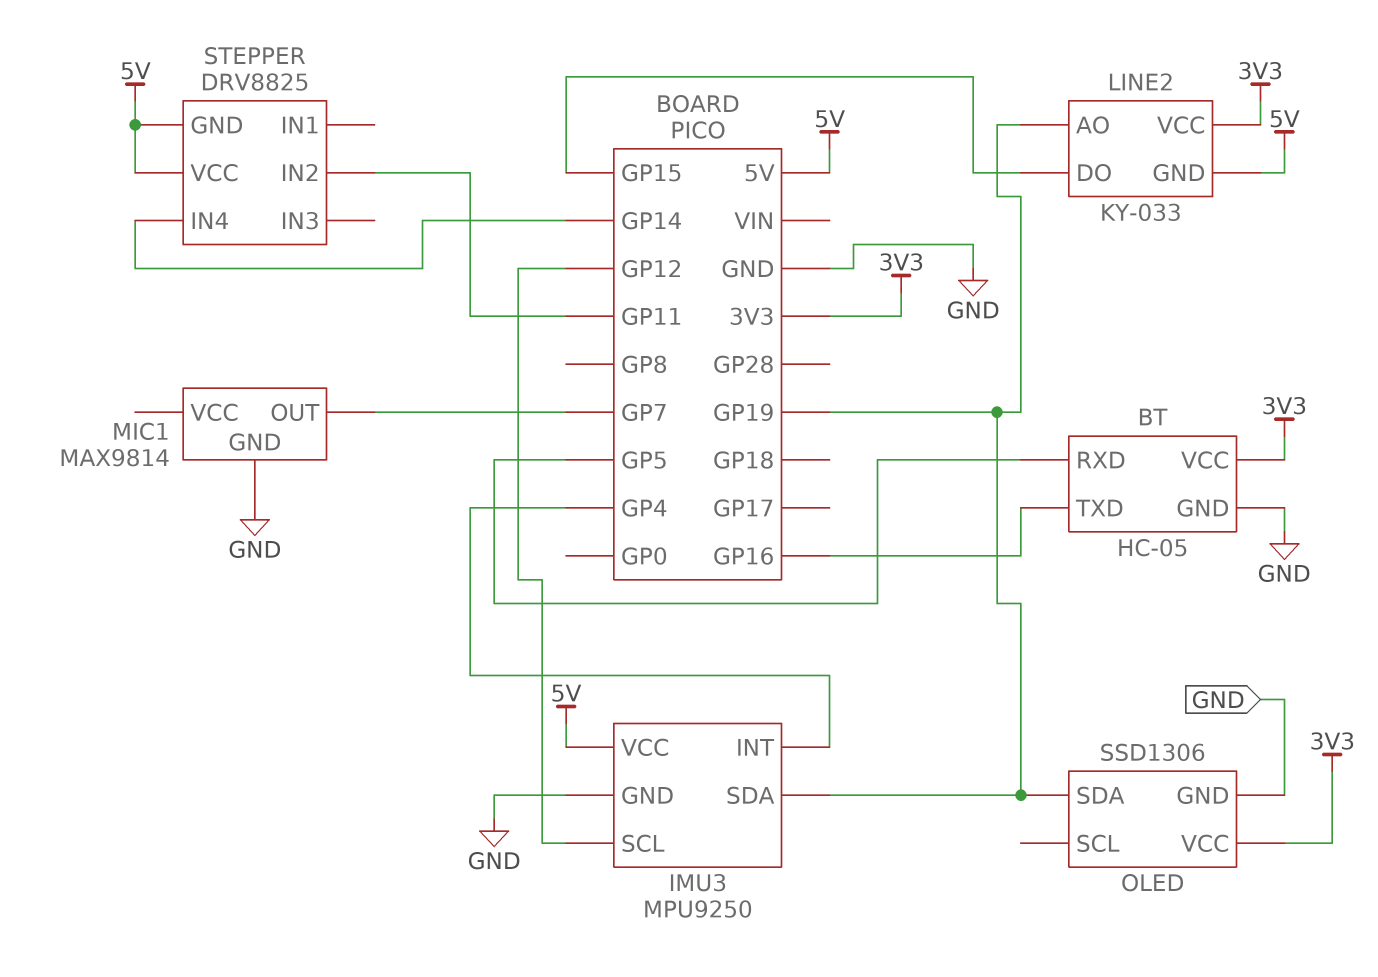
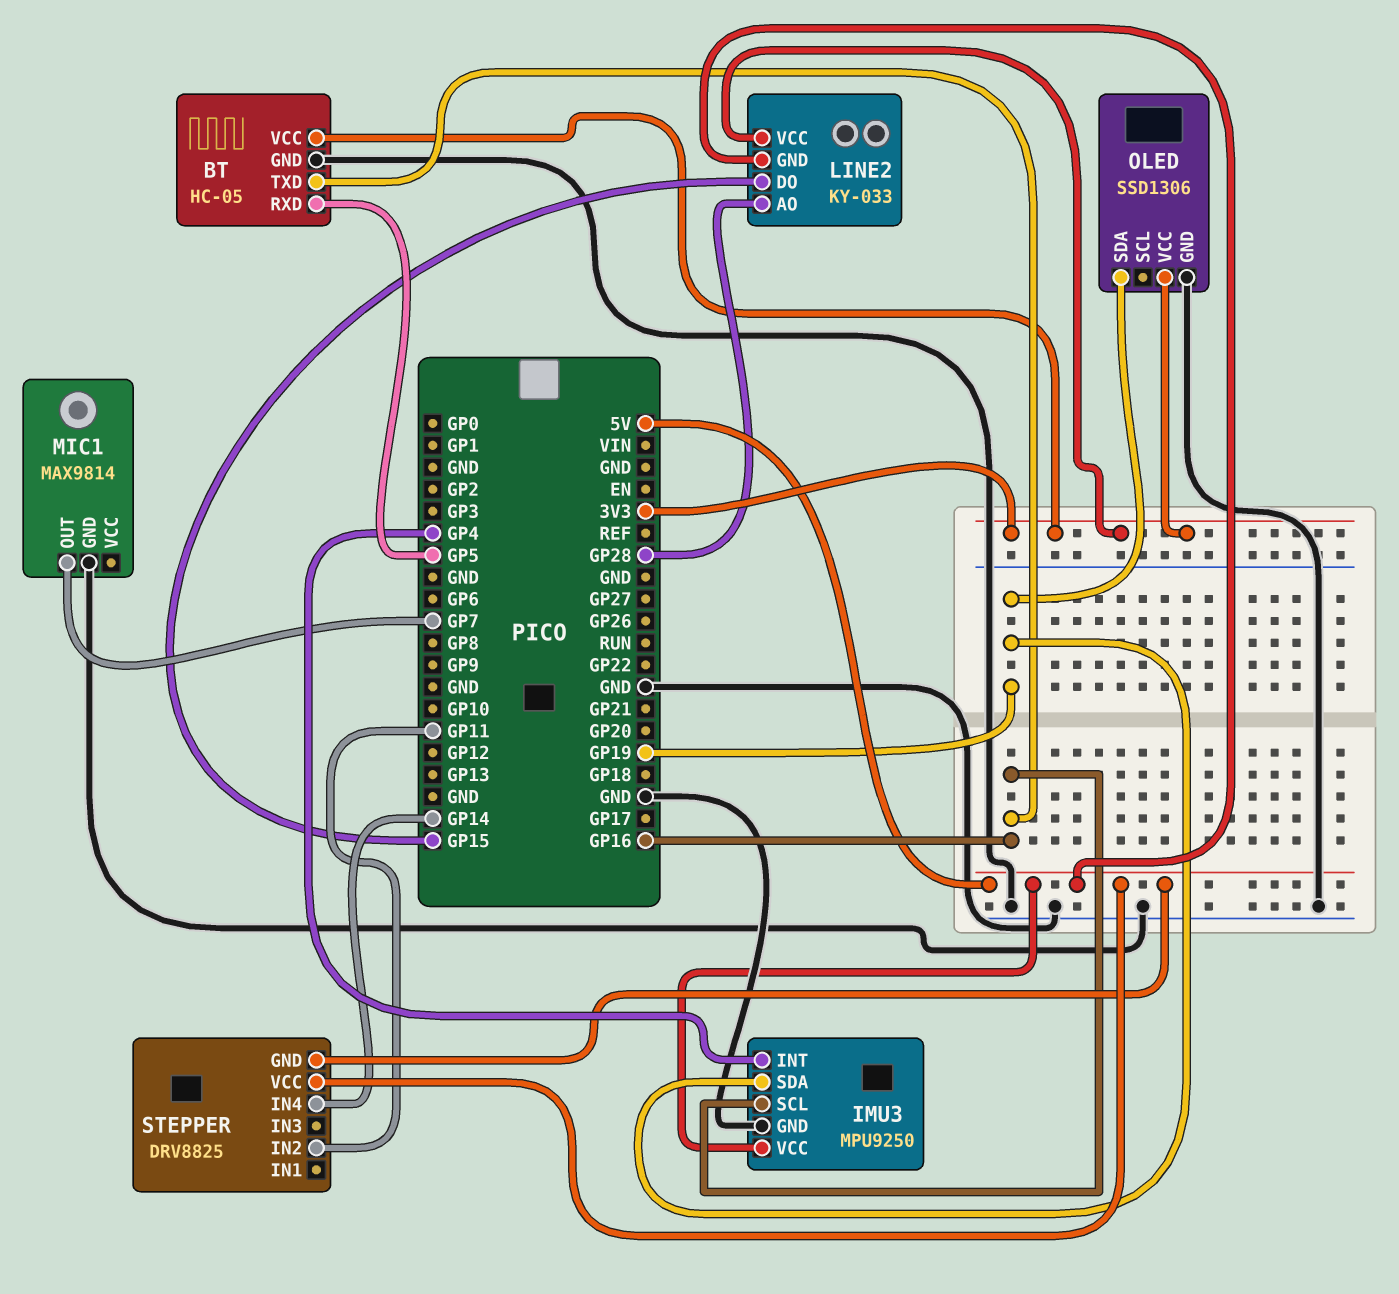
IMU3 pin SCL: GP12 -> GP16
LINE2 pin AO: GP19 -> GP28

